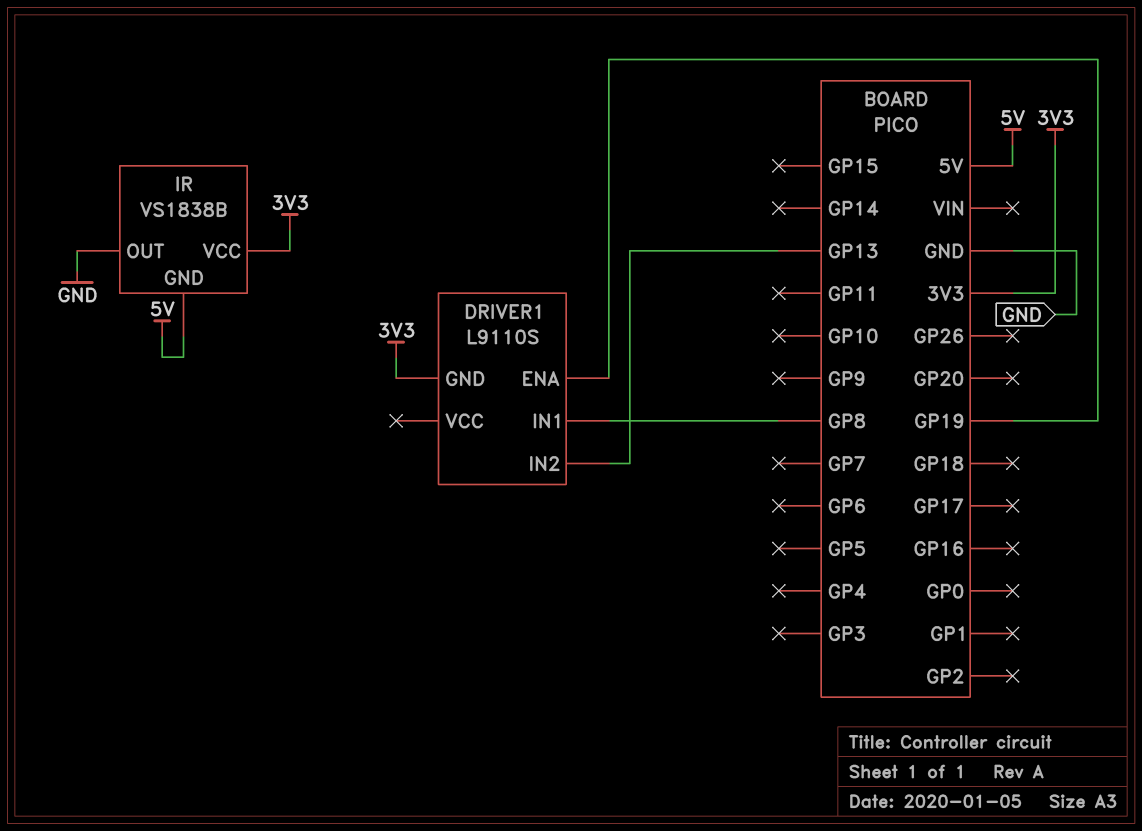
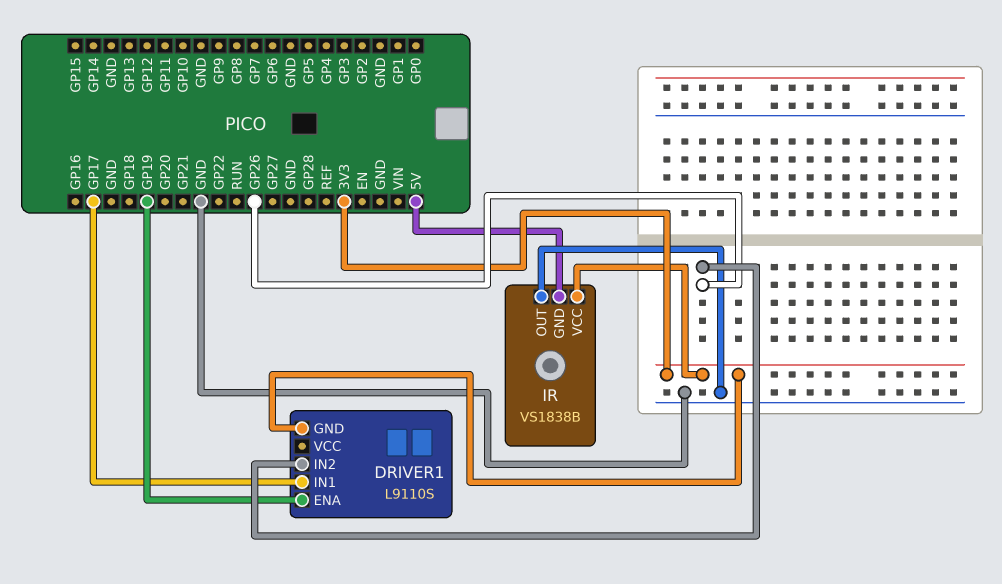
DRIVER1 pin IN1: GP8 -> GP17
DRIVER1 pin IN2: GP13 -> GP26

